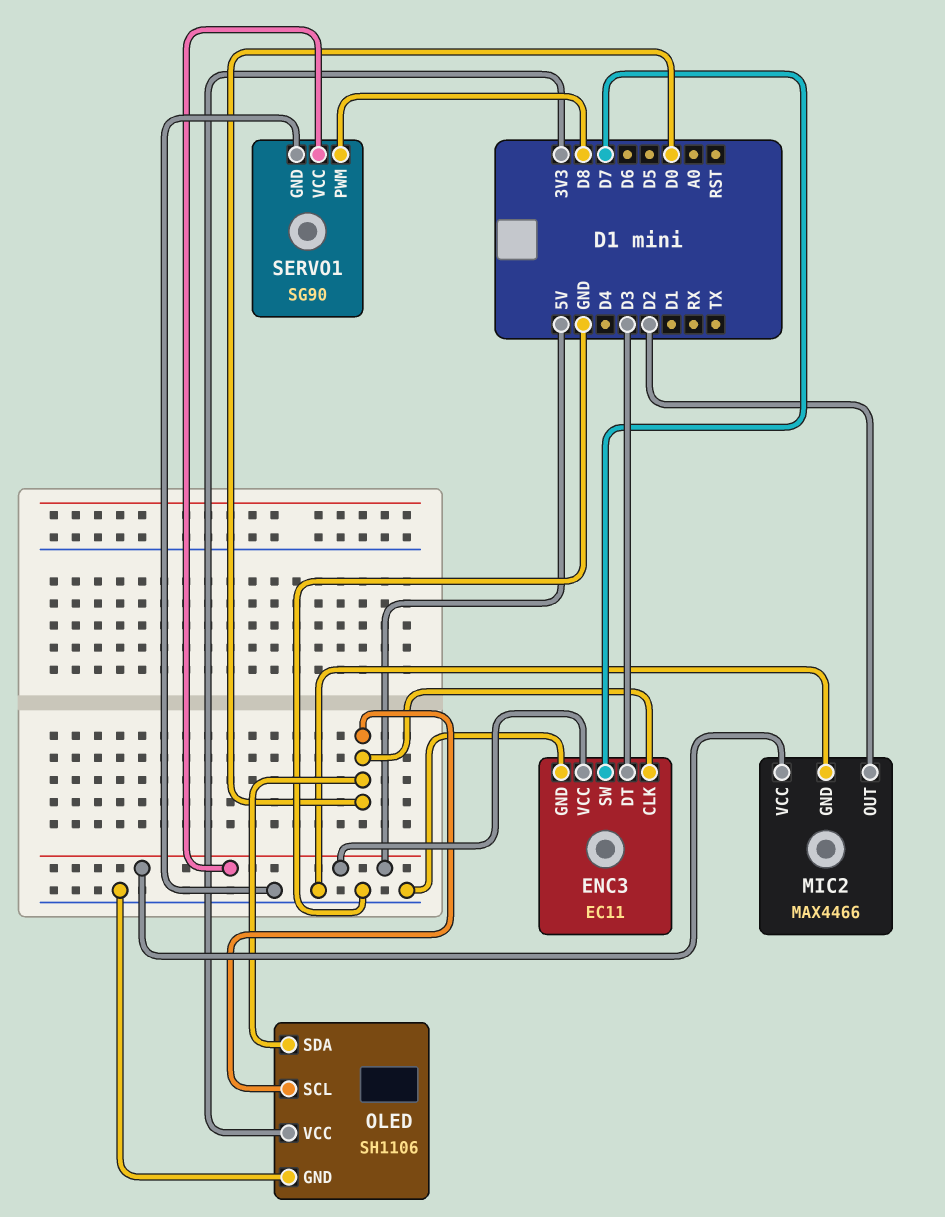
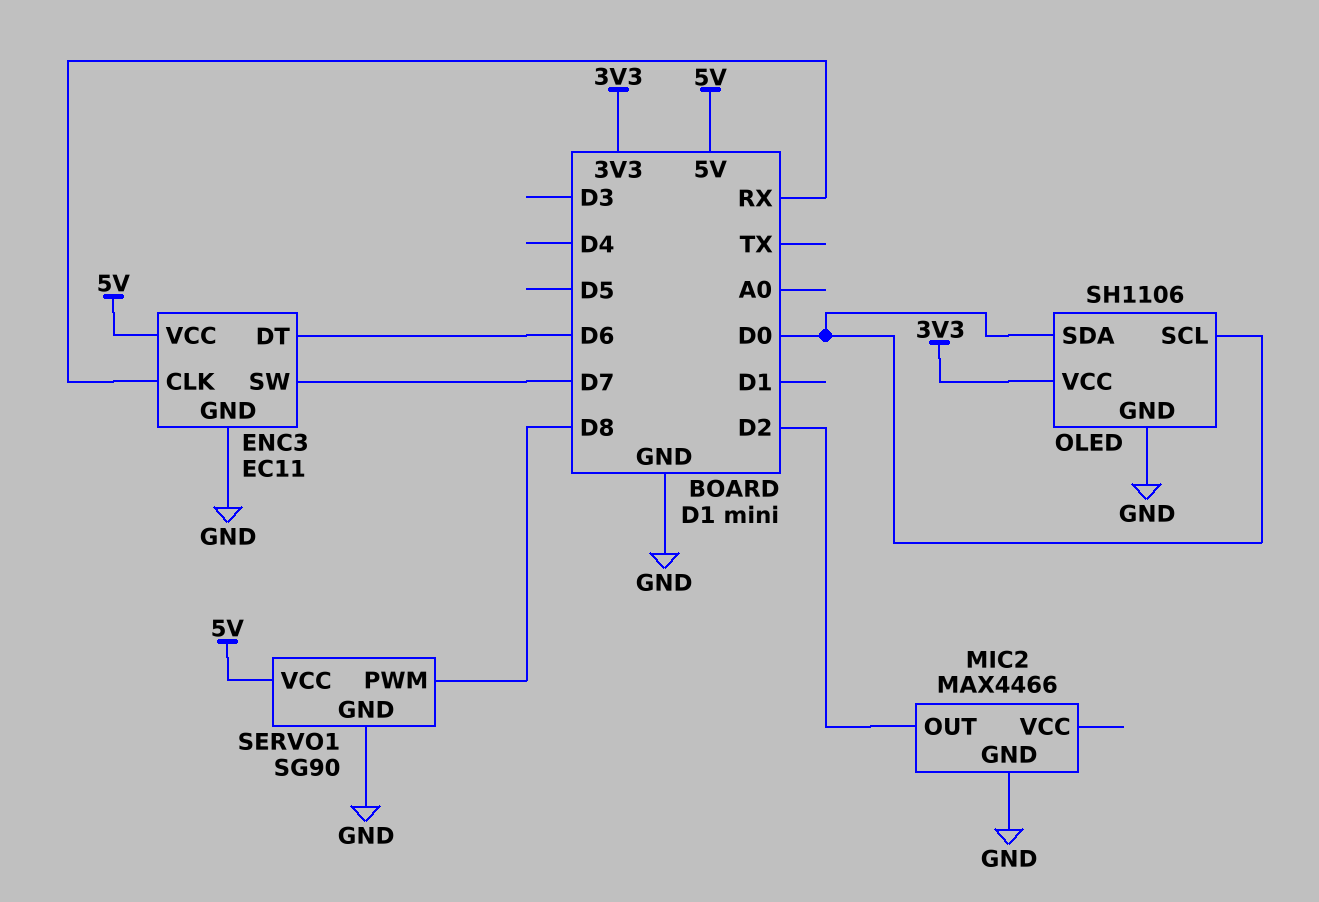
ENC3 pin CLK: D0 -> RX
ENC3 pin DT: D3 -> D6
MIC2 pin VCC: 5V -> none

